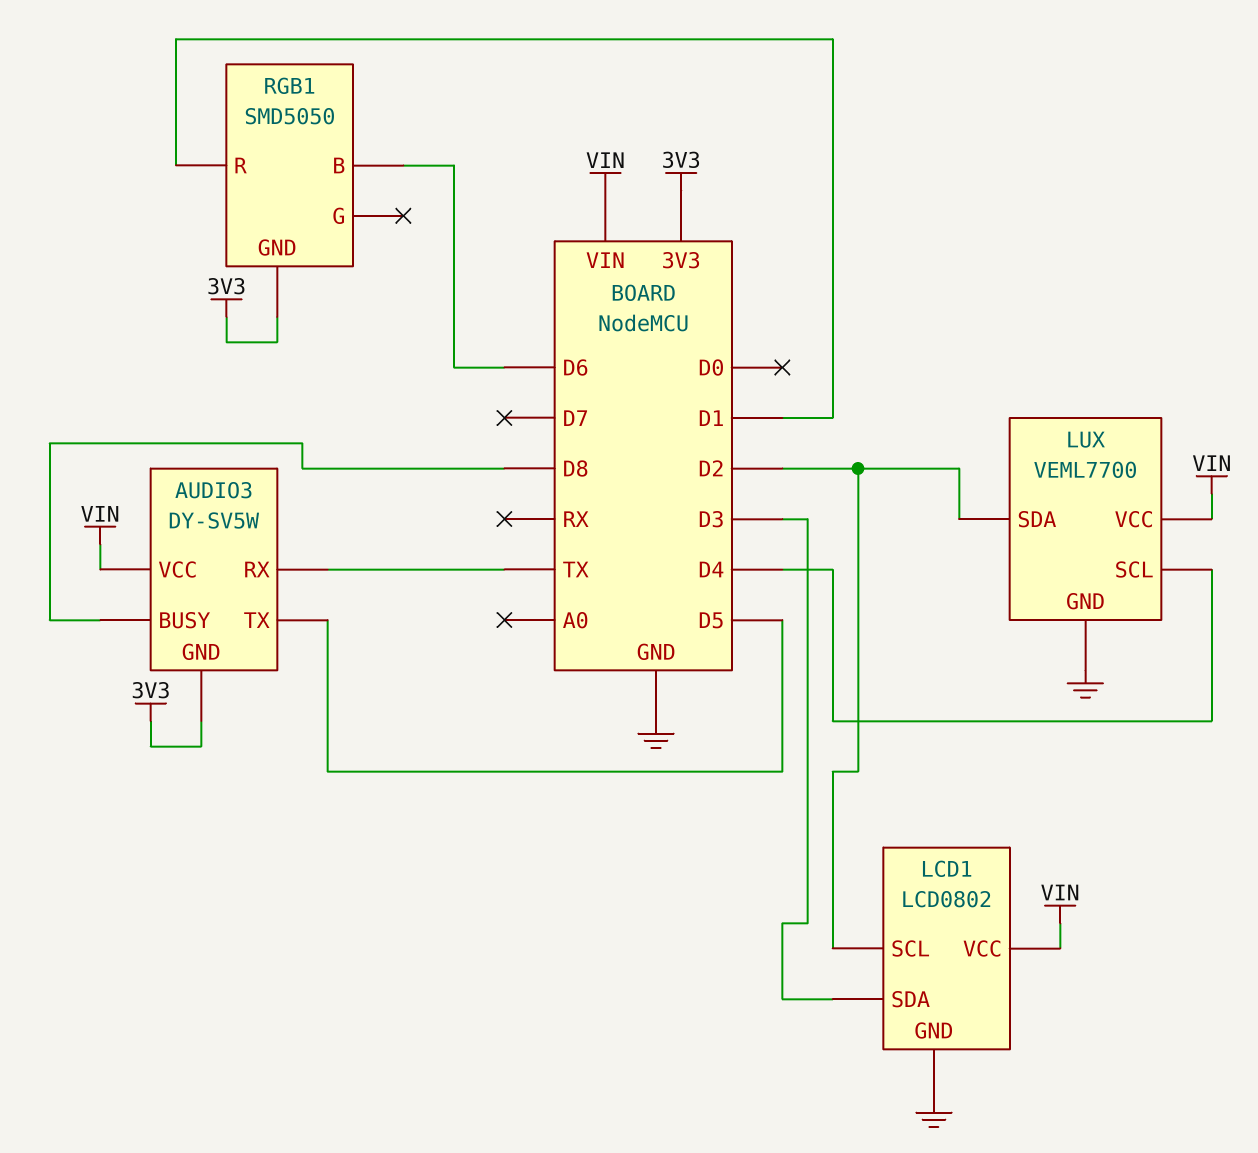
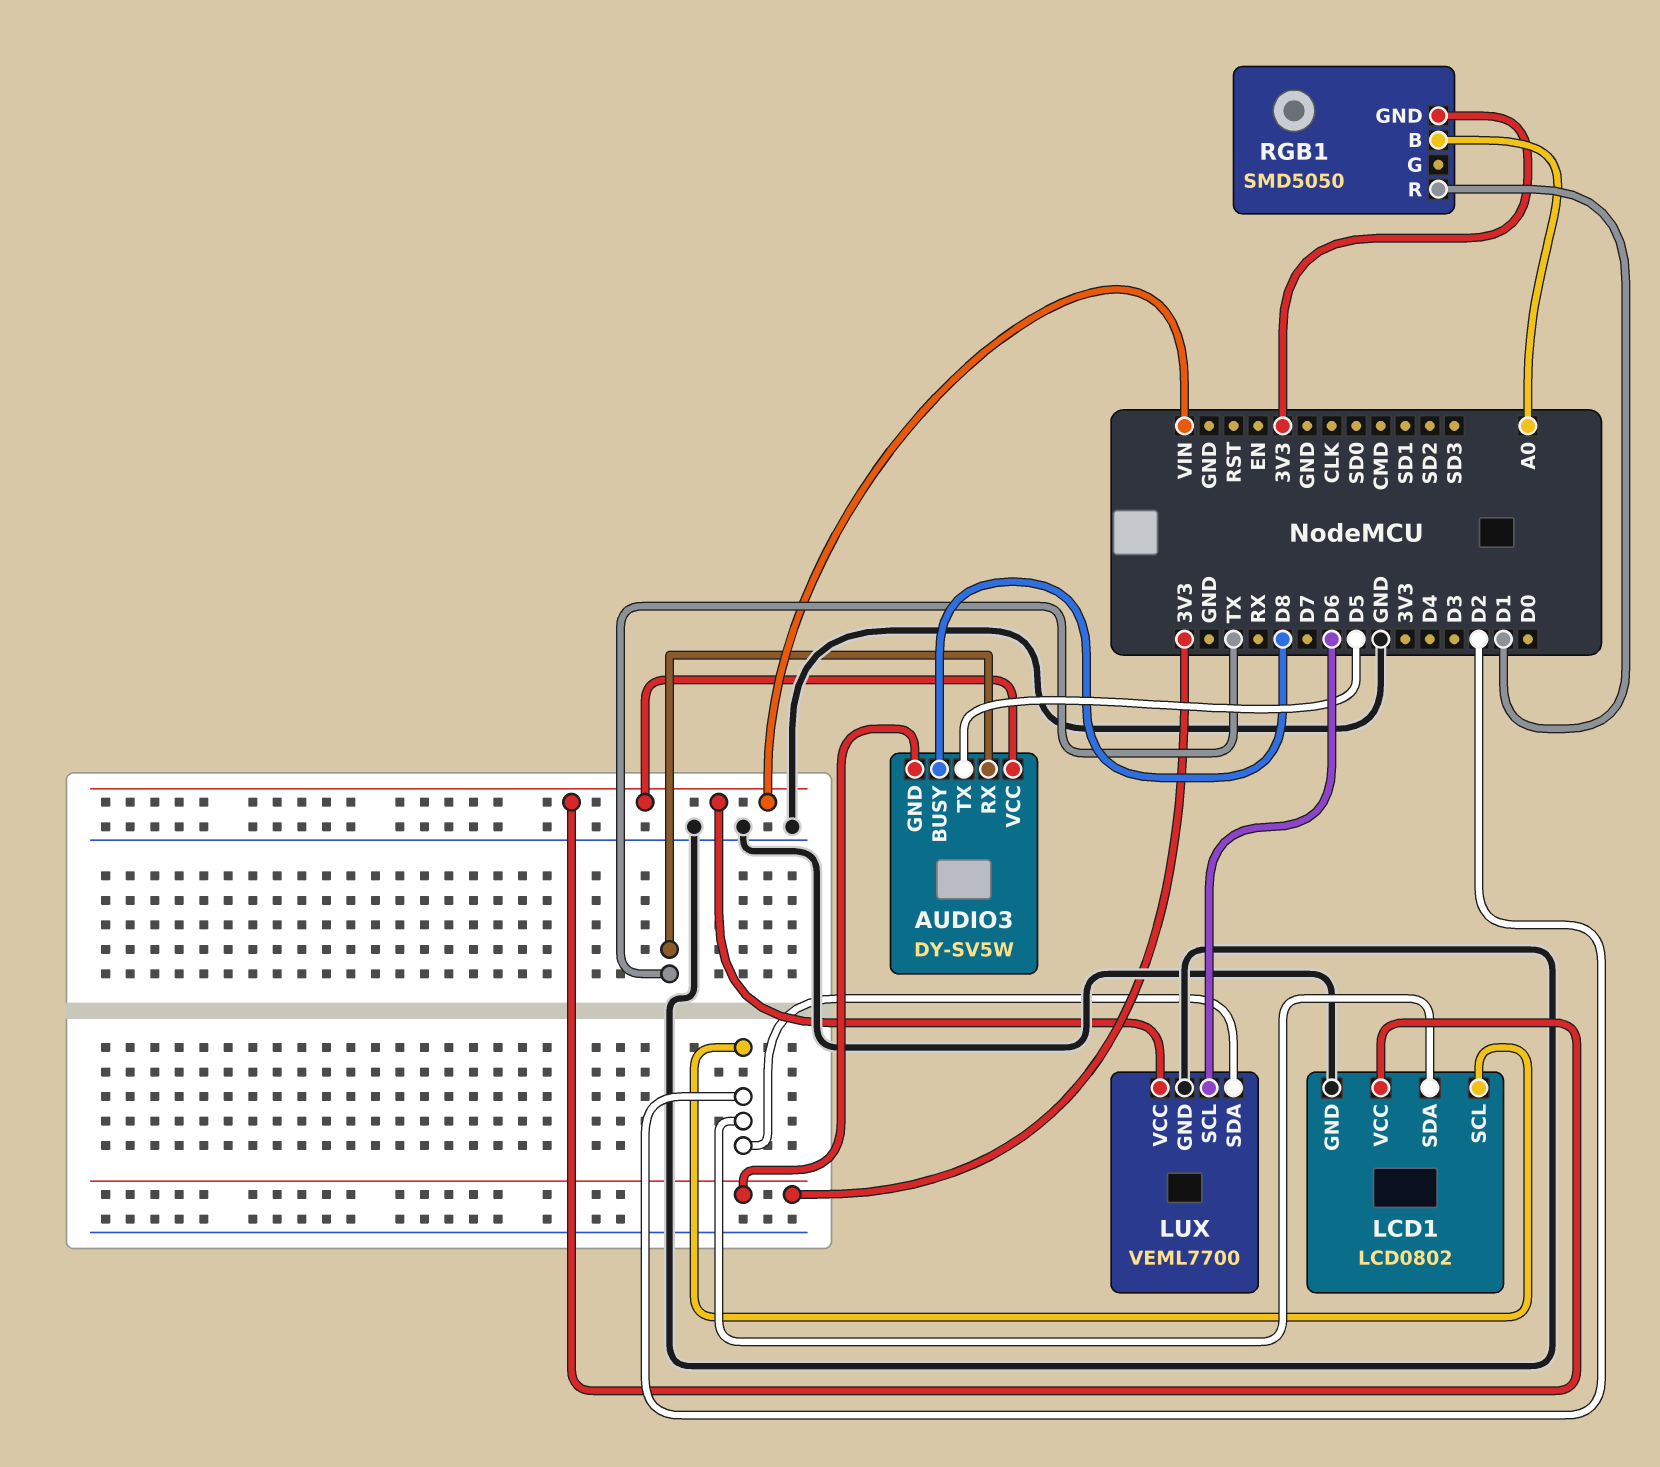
LCD1 pin SDA: D3 -> D2
LUX pin SCL: D4 -> D6
RGB1 pin B: D6 -> A0

